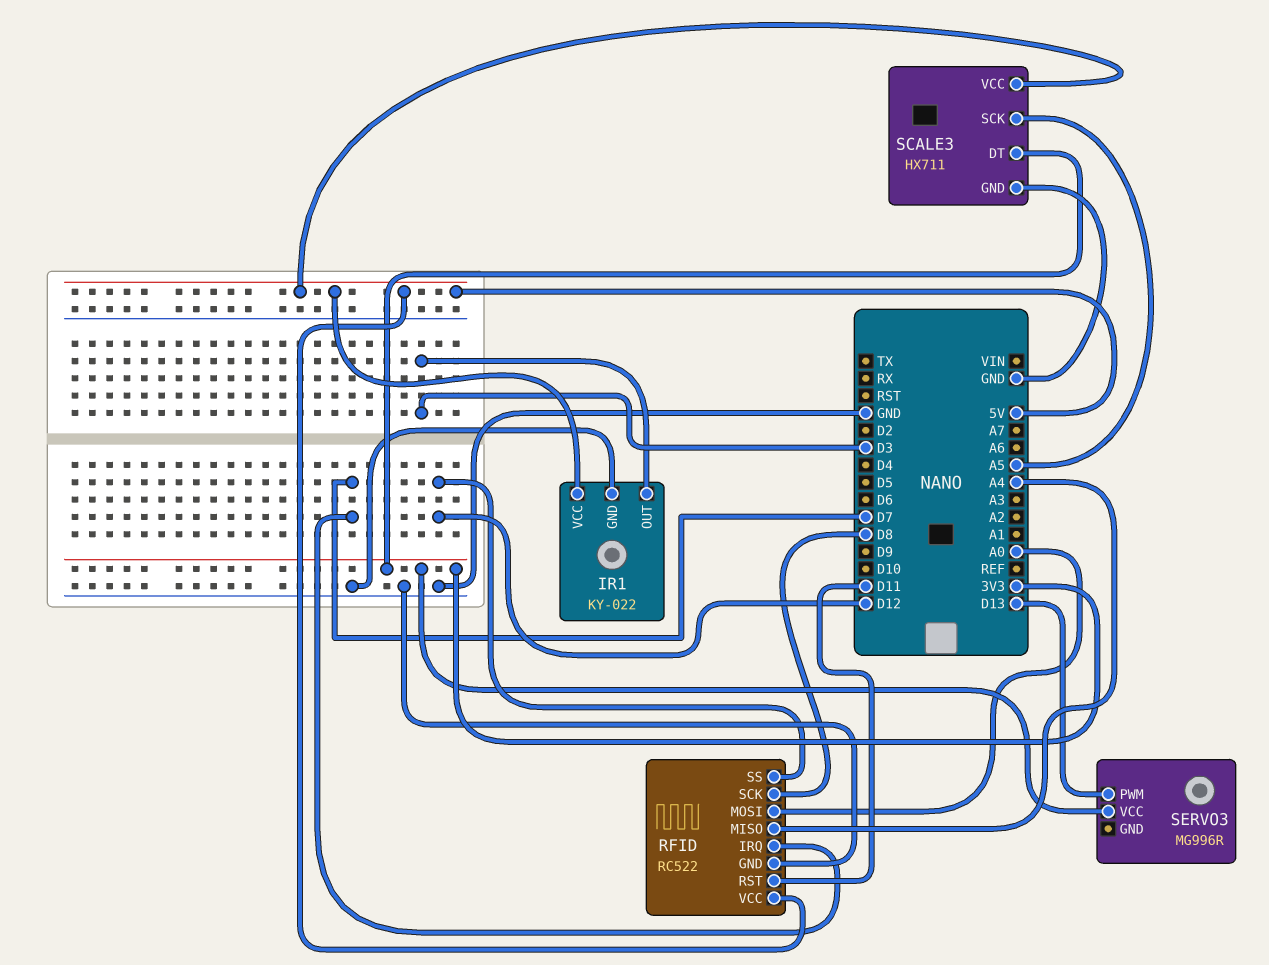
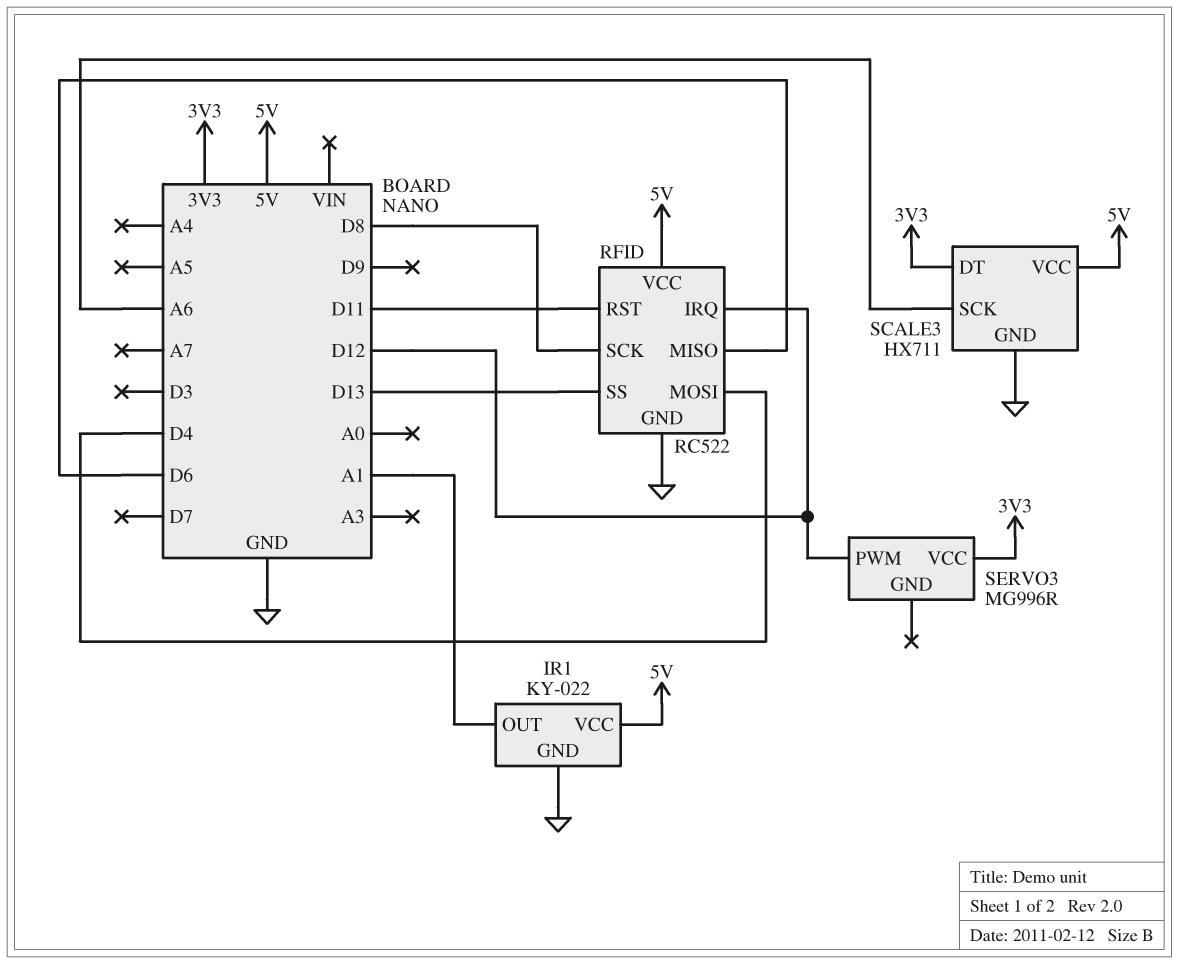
IR1 pin OUT: D3 -> A1
RFID pin IRQ: D7 -> D12
RFID pin MISO: A4 -> D6
RFID pin MOSI: A0 -> D4
RFID pin SS: D12 -> D13
SCALE3 pin SCK: A5 -> A6
SERVO3 pin PWM: D13 -> D12

